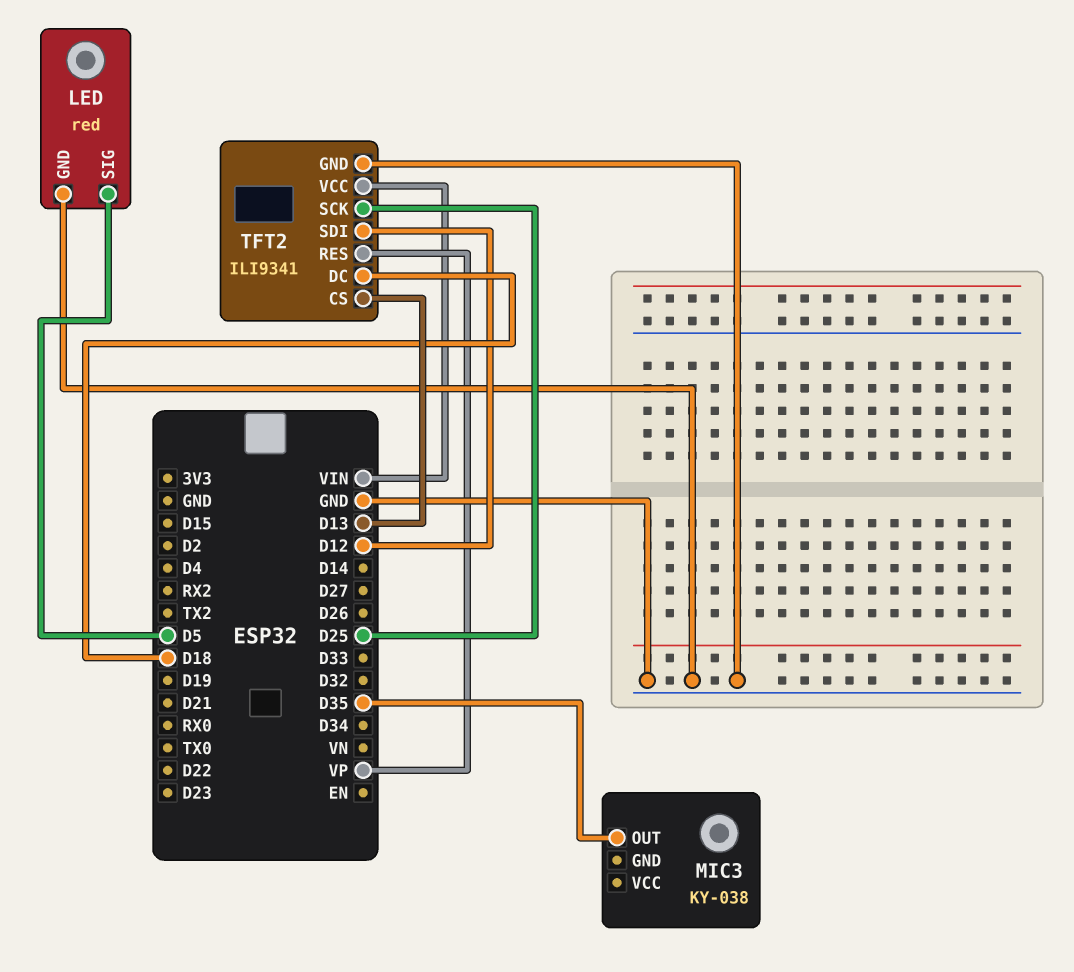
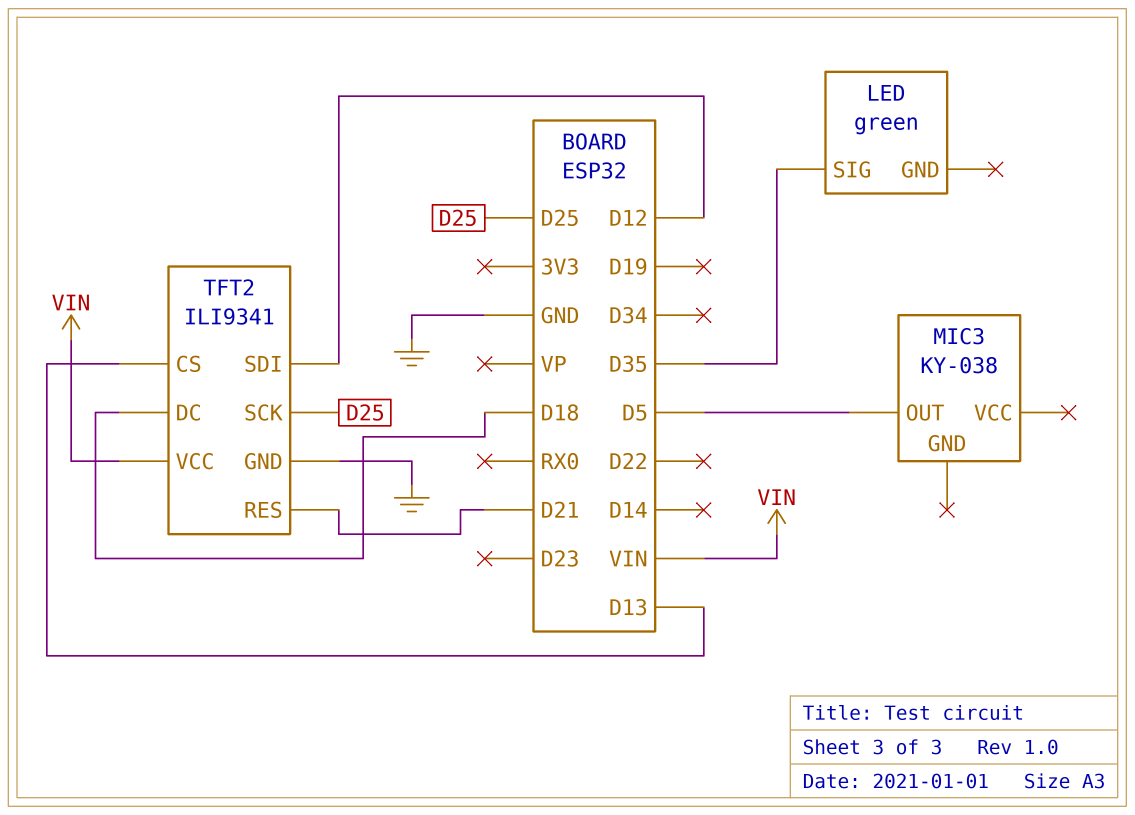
LED: red -> green
LED pin GND: GND -> none
LED pin SIG: D5 -> D35
MIC3 pin OUT: D35 -> D5
TFT2 pin RES: VP -> D21

